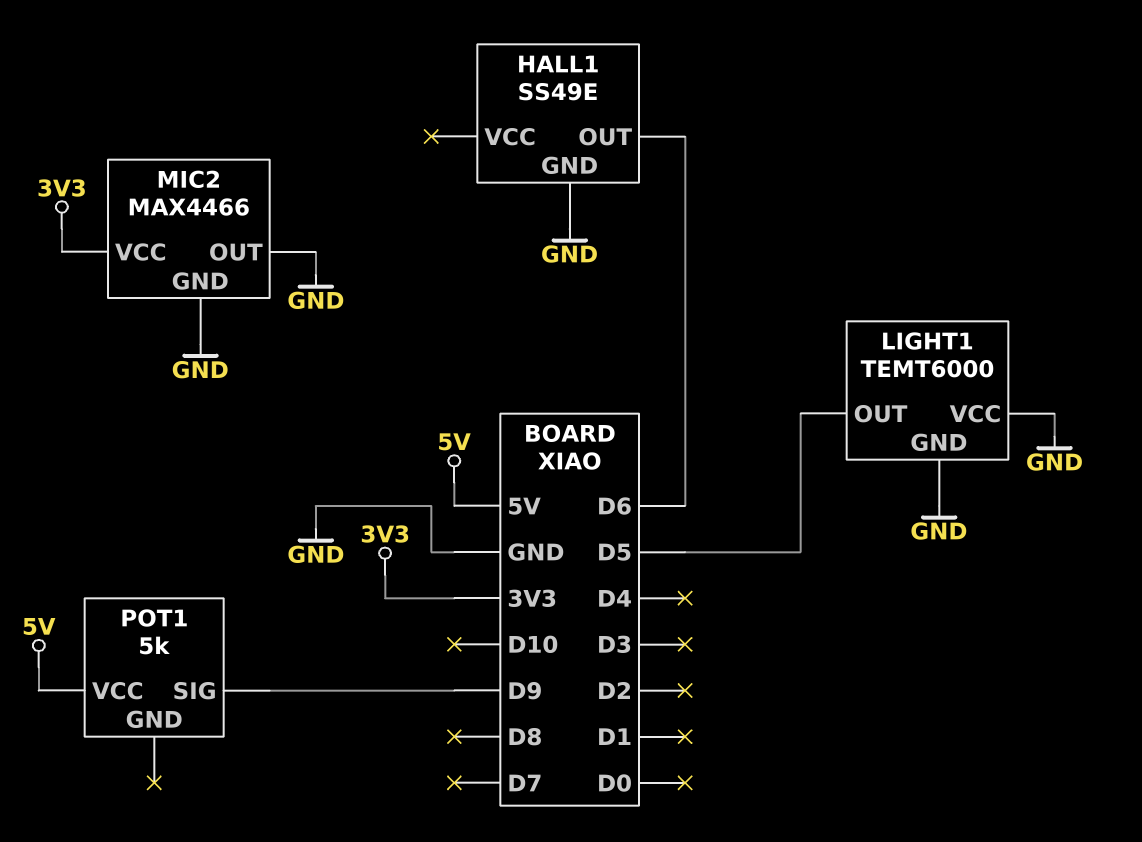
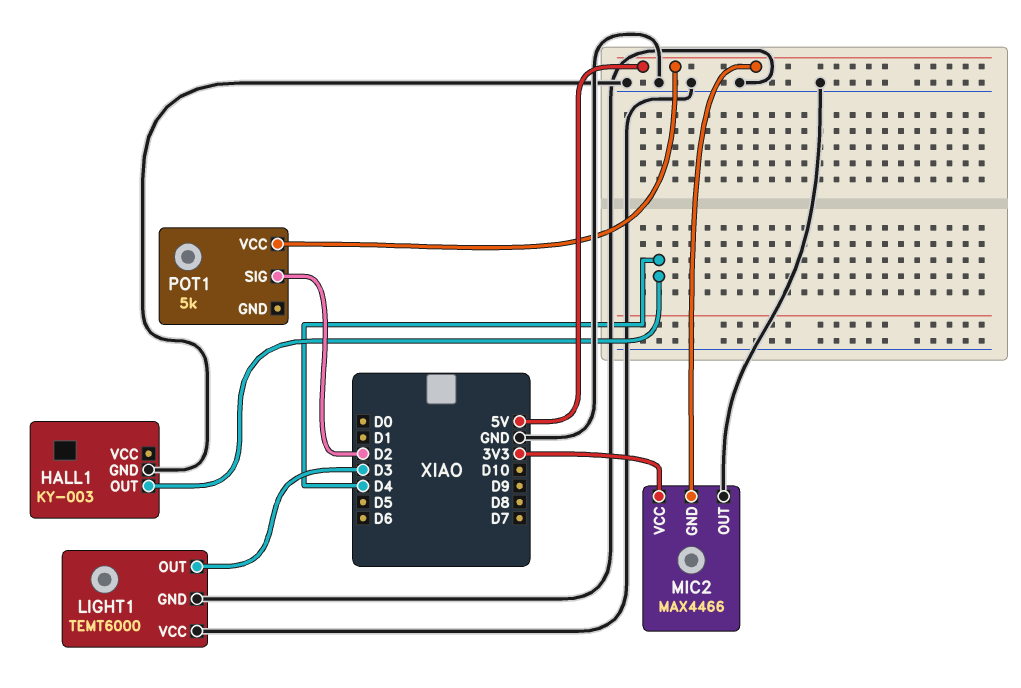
HALL1: SS49E -> KY-003
HALL1 pin OUT: D6 -> D4
LIGHT1 pin OUT: D5 -> D3
MIC2 pin GND: GND -> 5V
POT1 pin SIG: D9 -> D2

